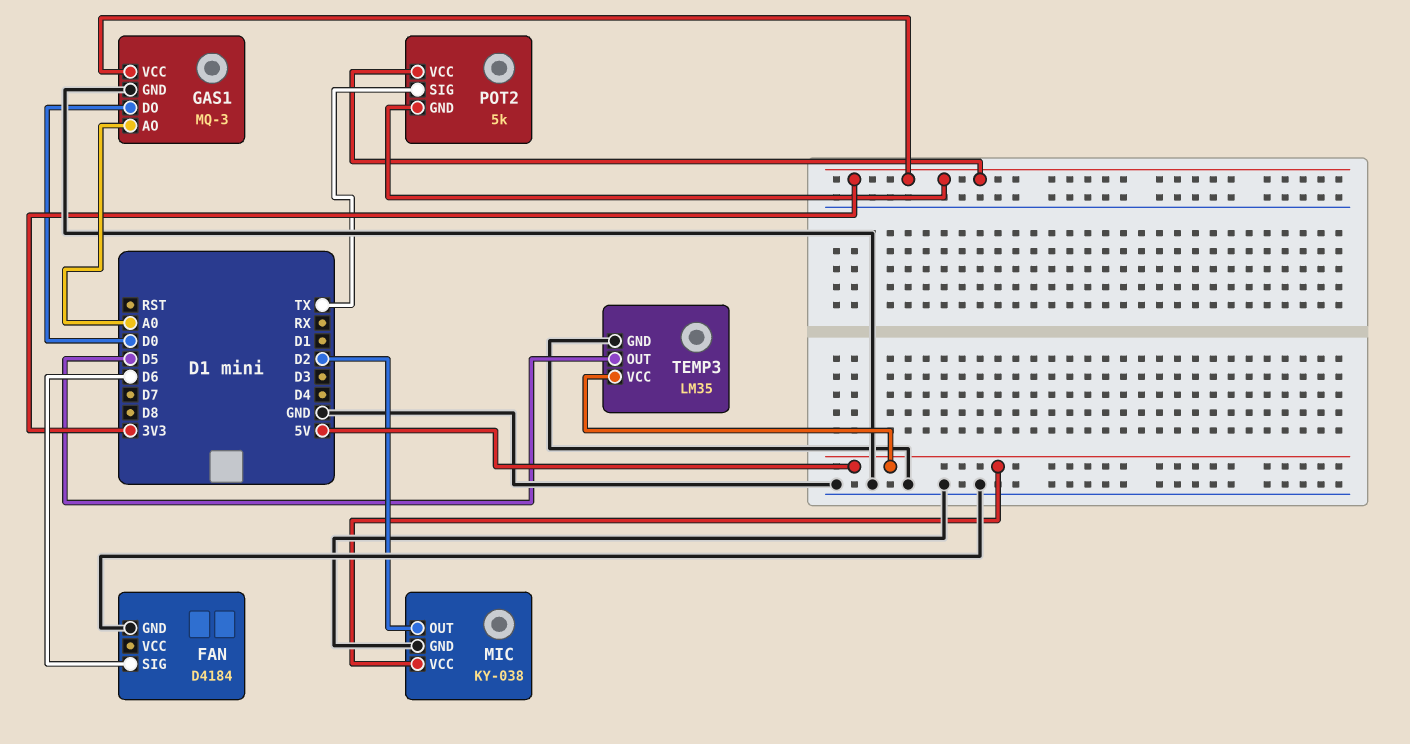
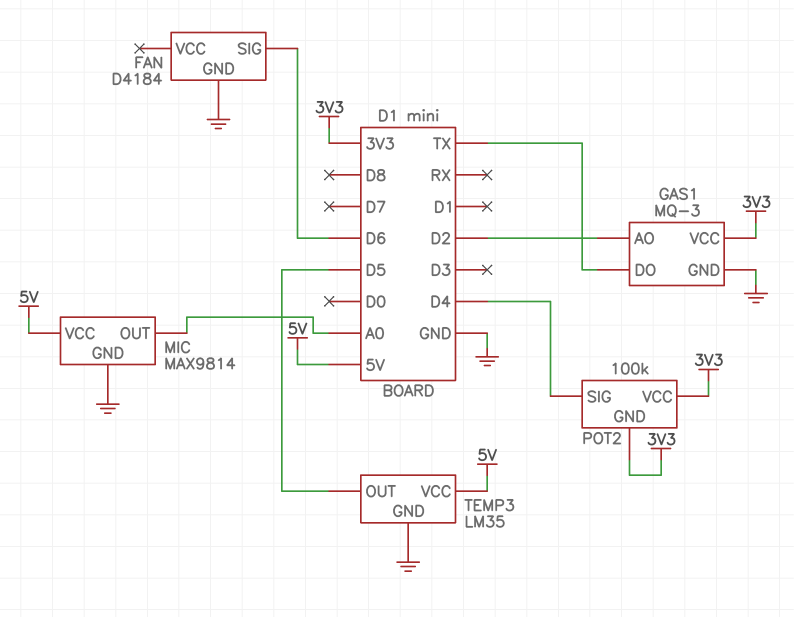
GAS1 pin AO: A0 -> D2
GAS1 pin DO: D0 -> TX
MIC: KY-038 -> MAX9814
MIC pin OUT: D2 -> A0
POT2: 5k -> 100k
POT2 pin SIG: TX -> D4

